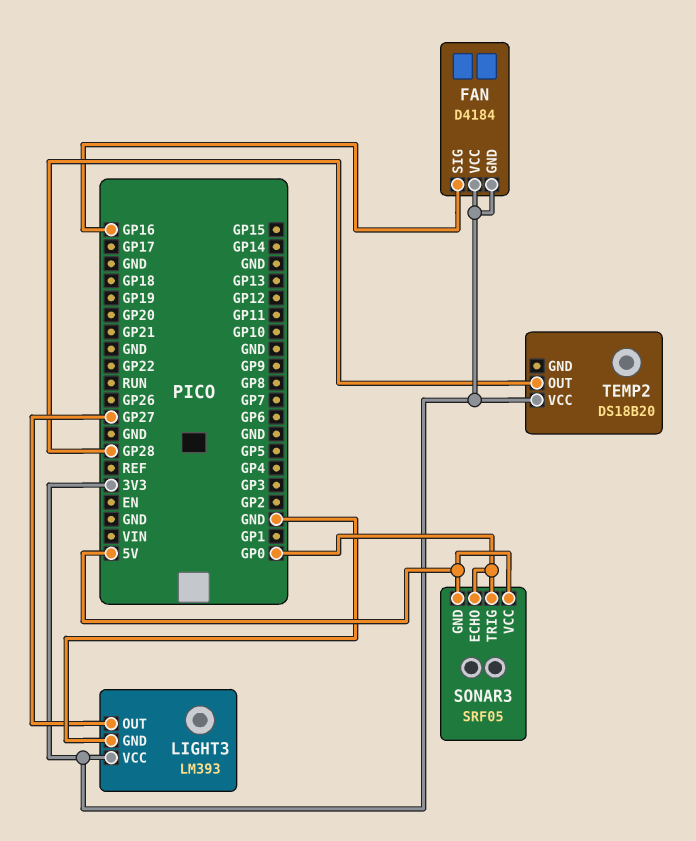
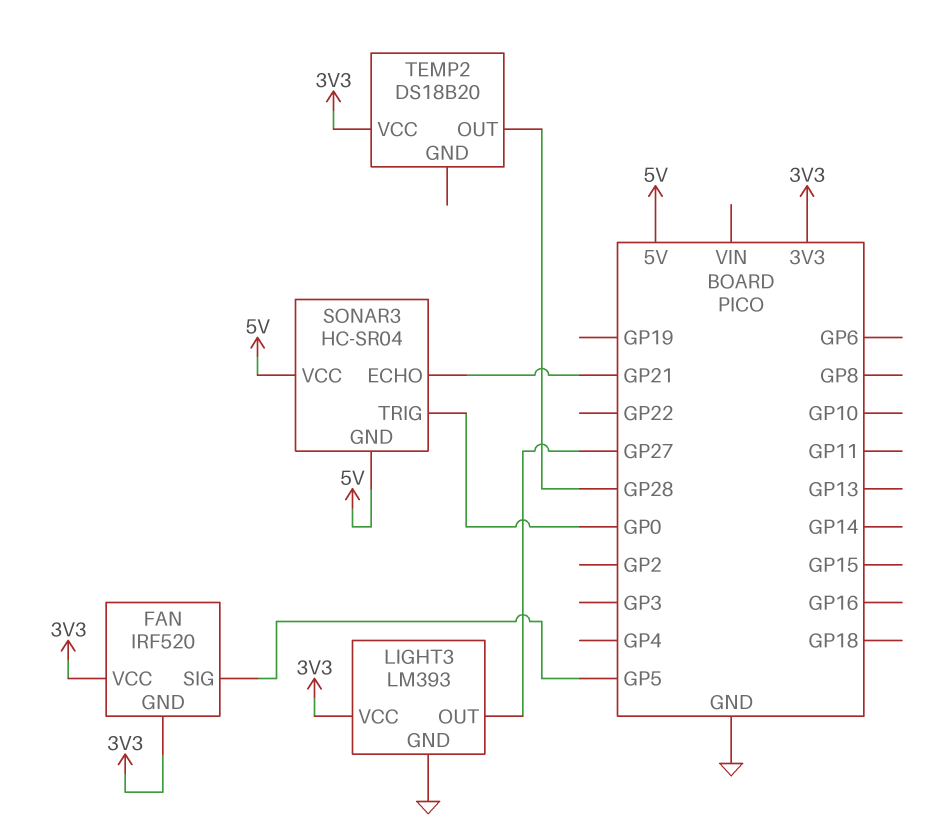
FAN: D4184 -> IRF520
FAN pin SIG: GP16 -> GP5
SONAR3: SRF05 -> HC-SR04
SONAR3 pin ECHO: GP0 -> GP21

